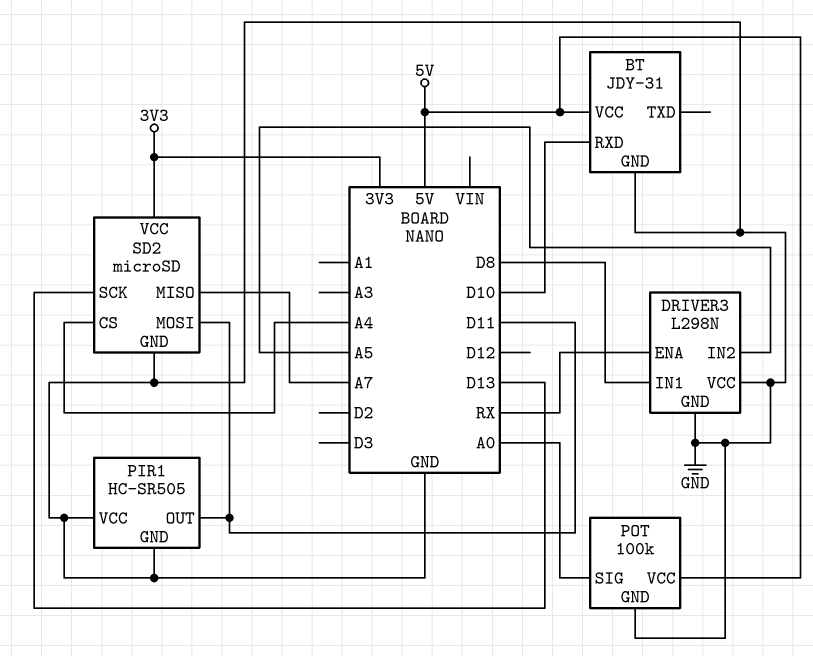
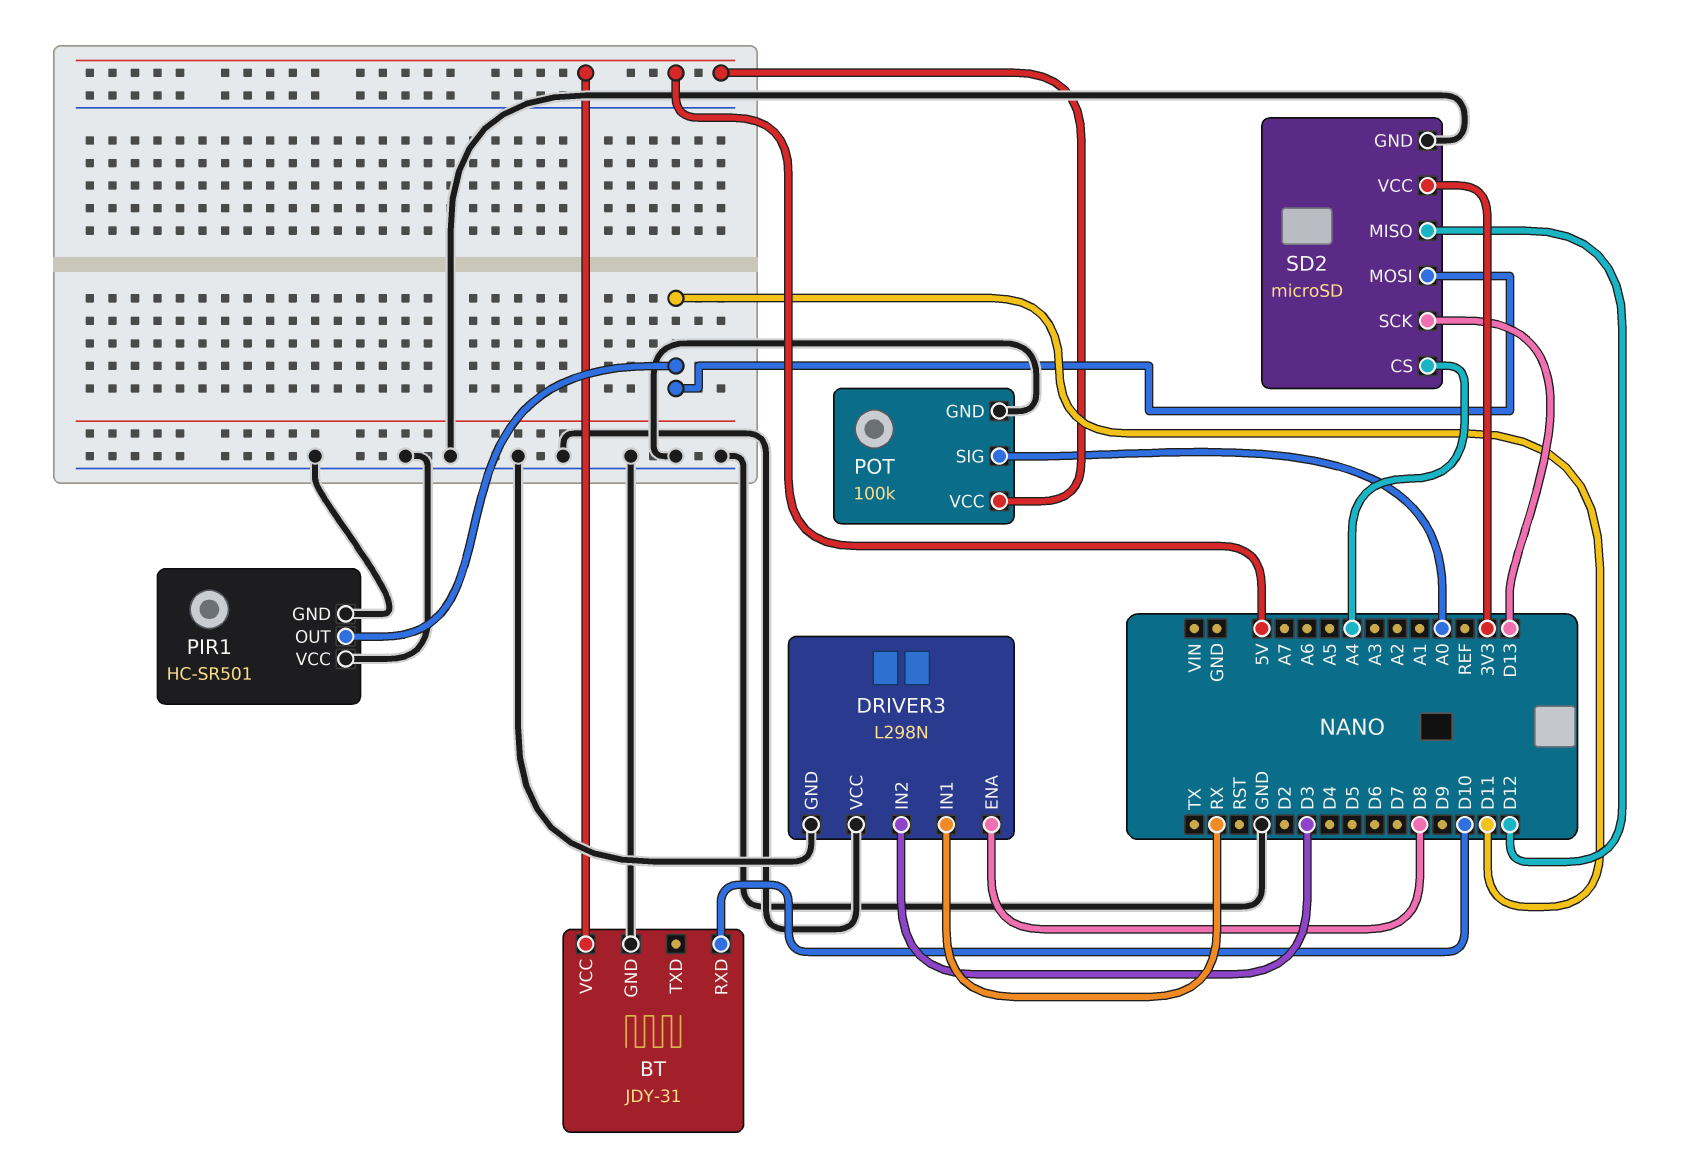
DRIVER3 pin ENA: RX -> D8
DRIVER3 pin IN1: D8 -> RX
DRIVER3 pin IN2: A5 -> D3
PIR1: HC-SR505 -> HC-SR501
SD2 pin MISO: A7 -> D12

